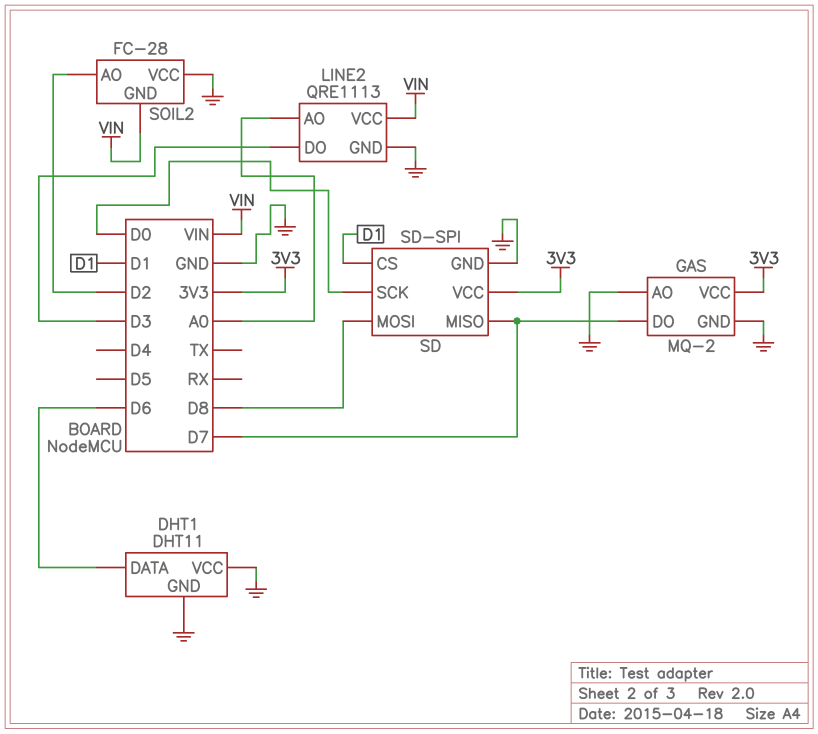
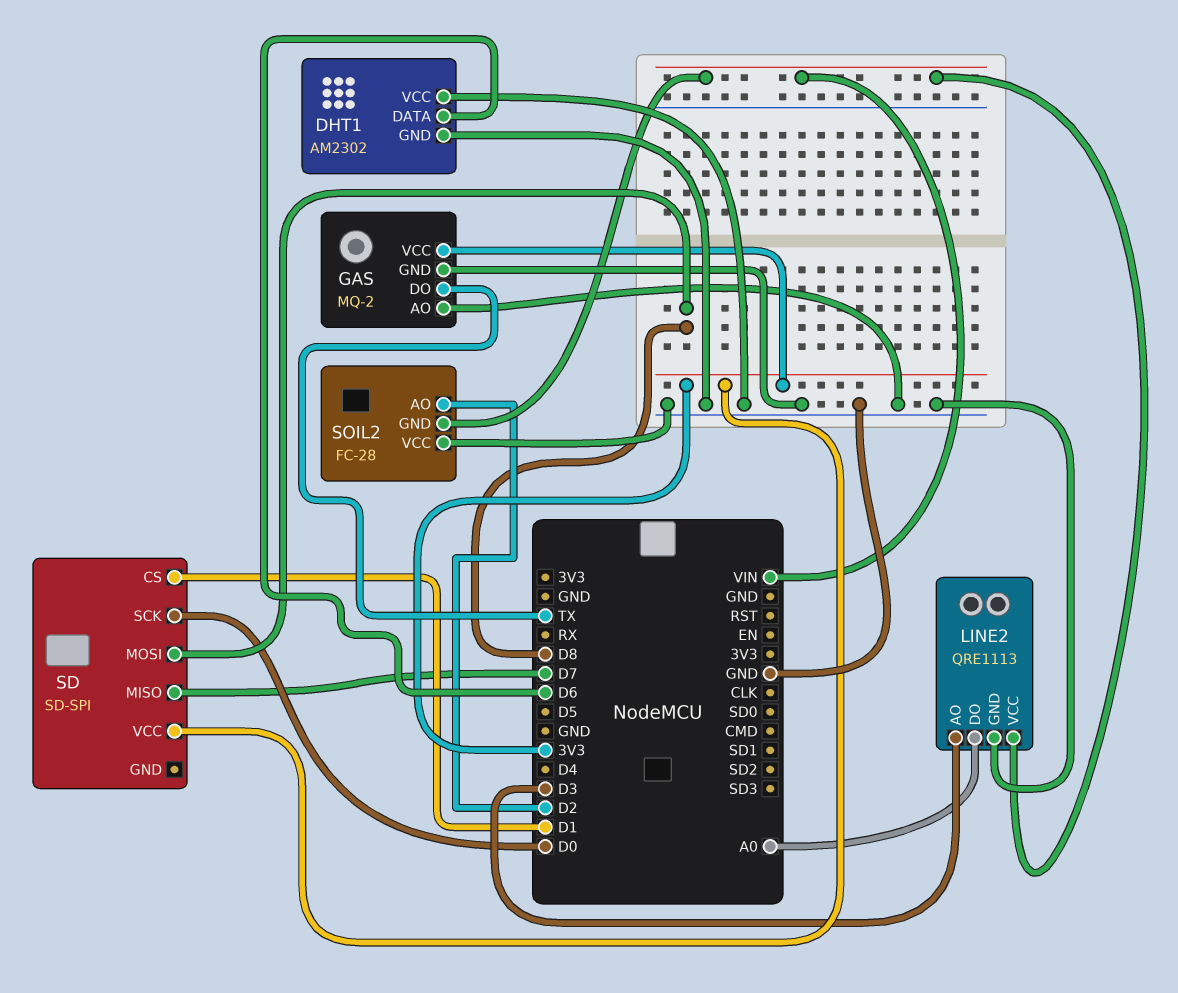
DHT1: DHT11 -> AM2302
GAS pin DO: D7 -> TX
LINE2 pin AO: A0 -> D3
LINE2 pin DO: D3 -> A0
SD pin GND: GND -> none

